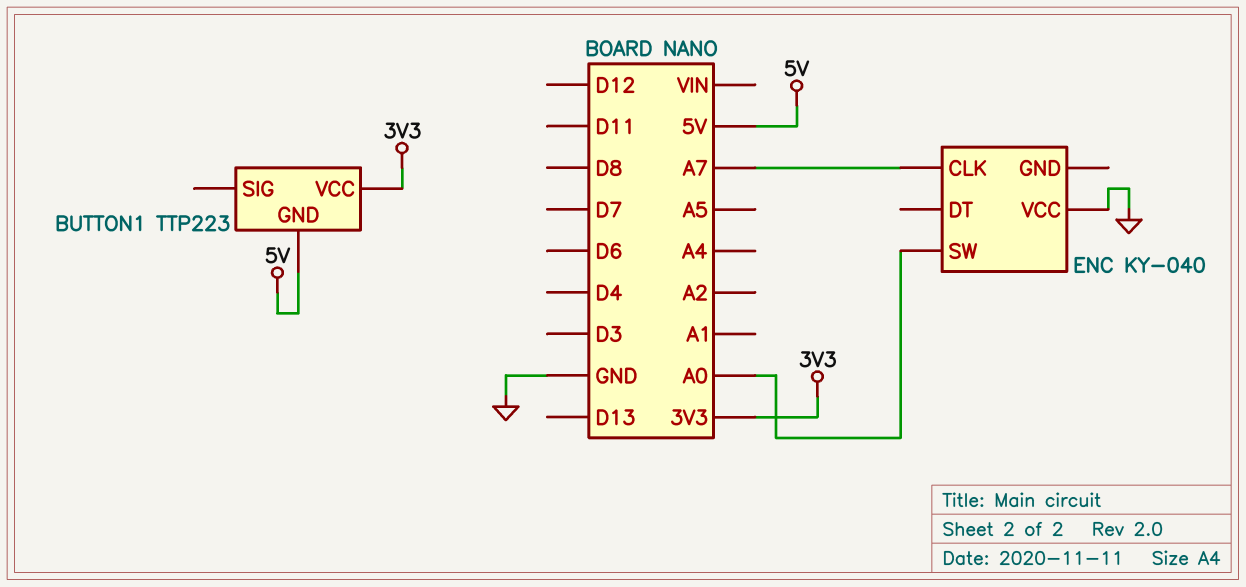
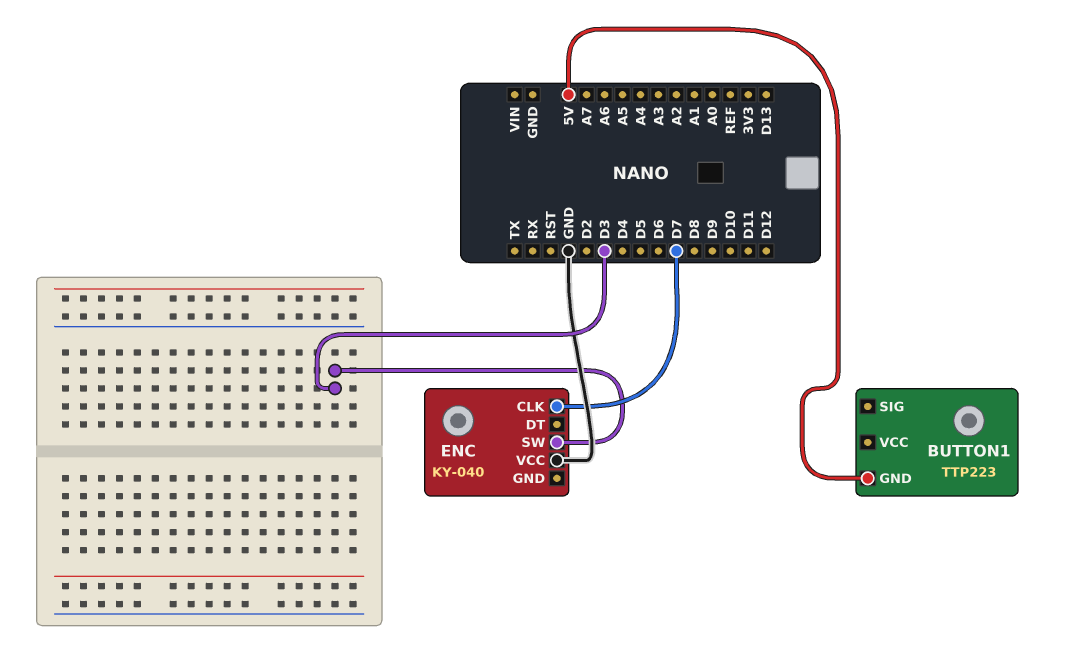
BUTTON1 pin VCC: 3V3 -> none
ENC pin CLK: A7 -> D7
ENC pin SW: A0 -> D3

